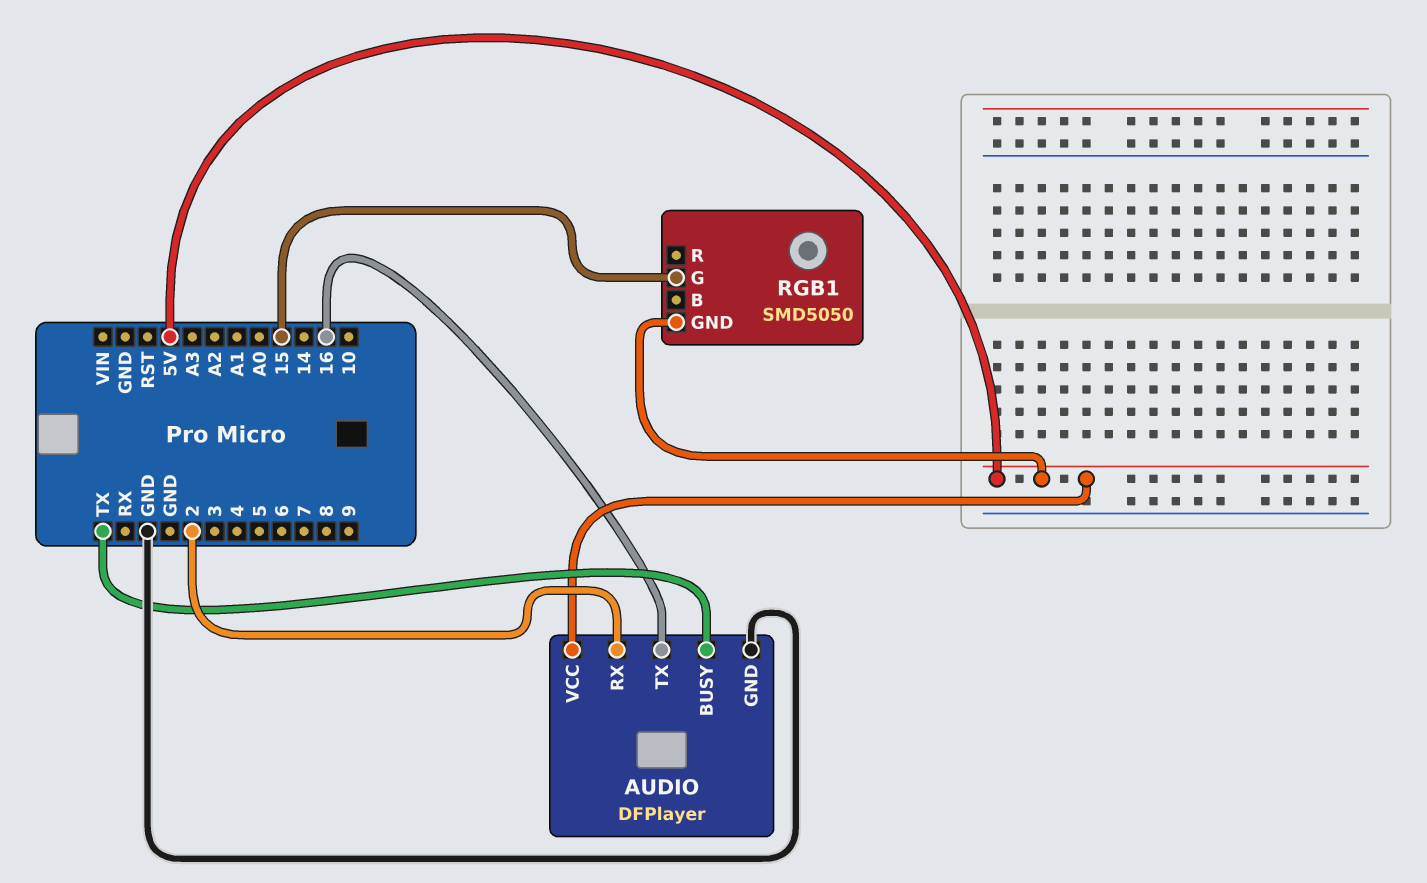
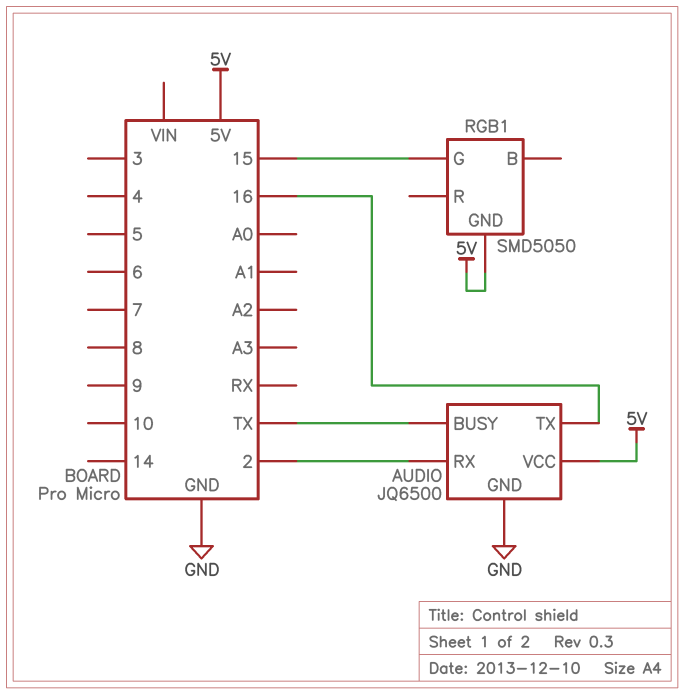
AUDIO: DFPlayer -> JQ6500

